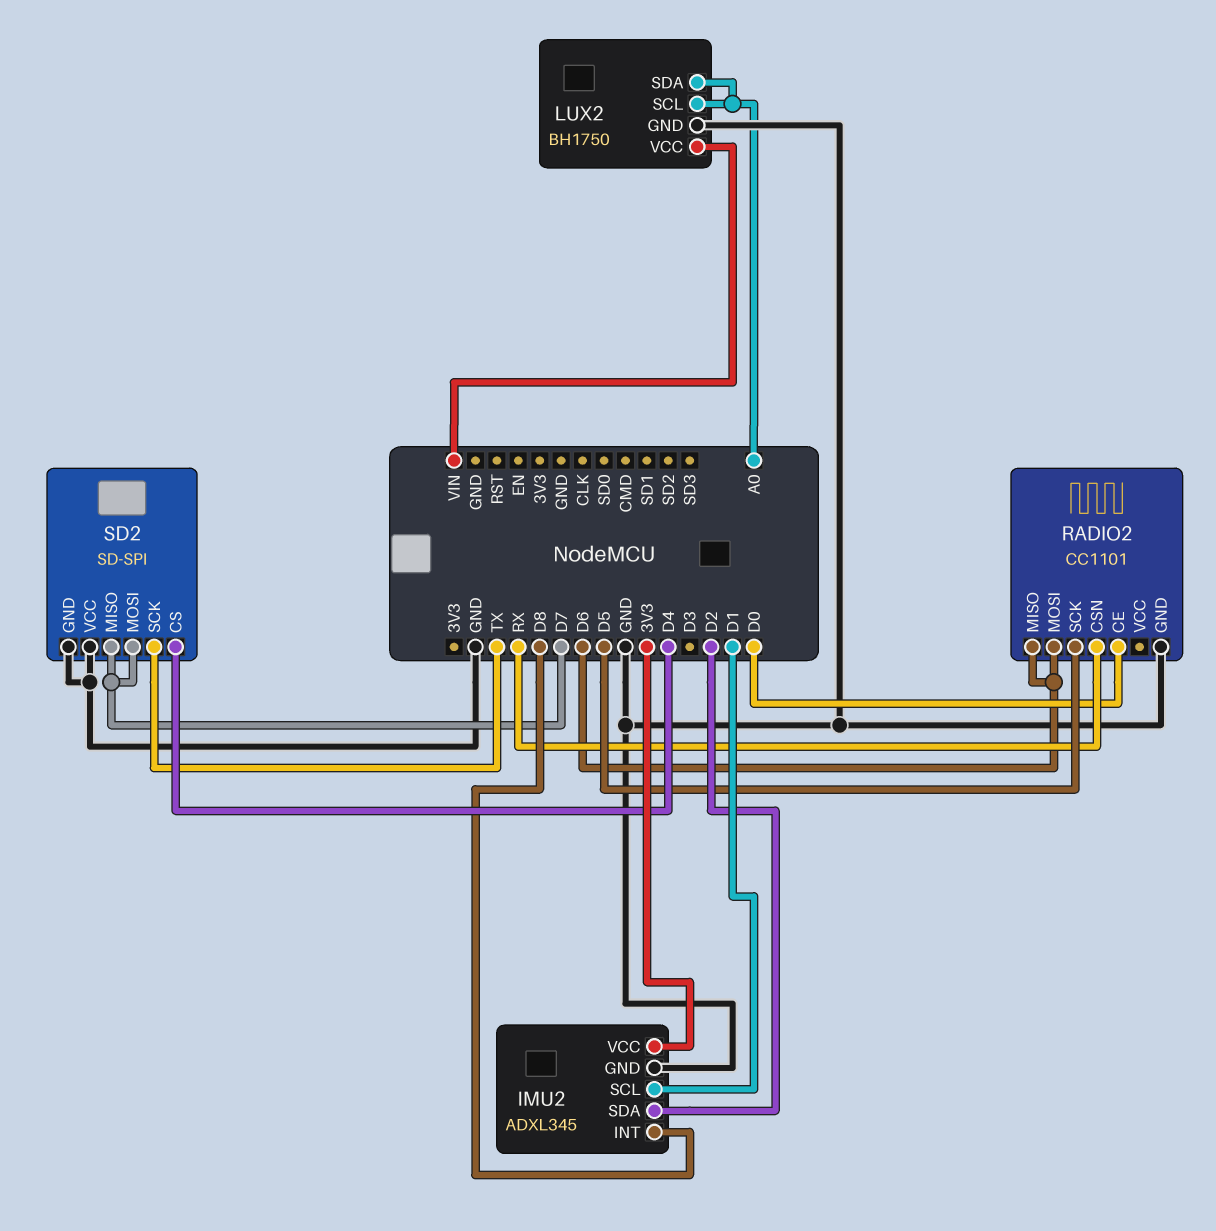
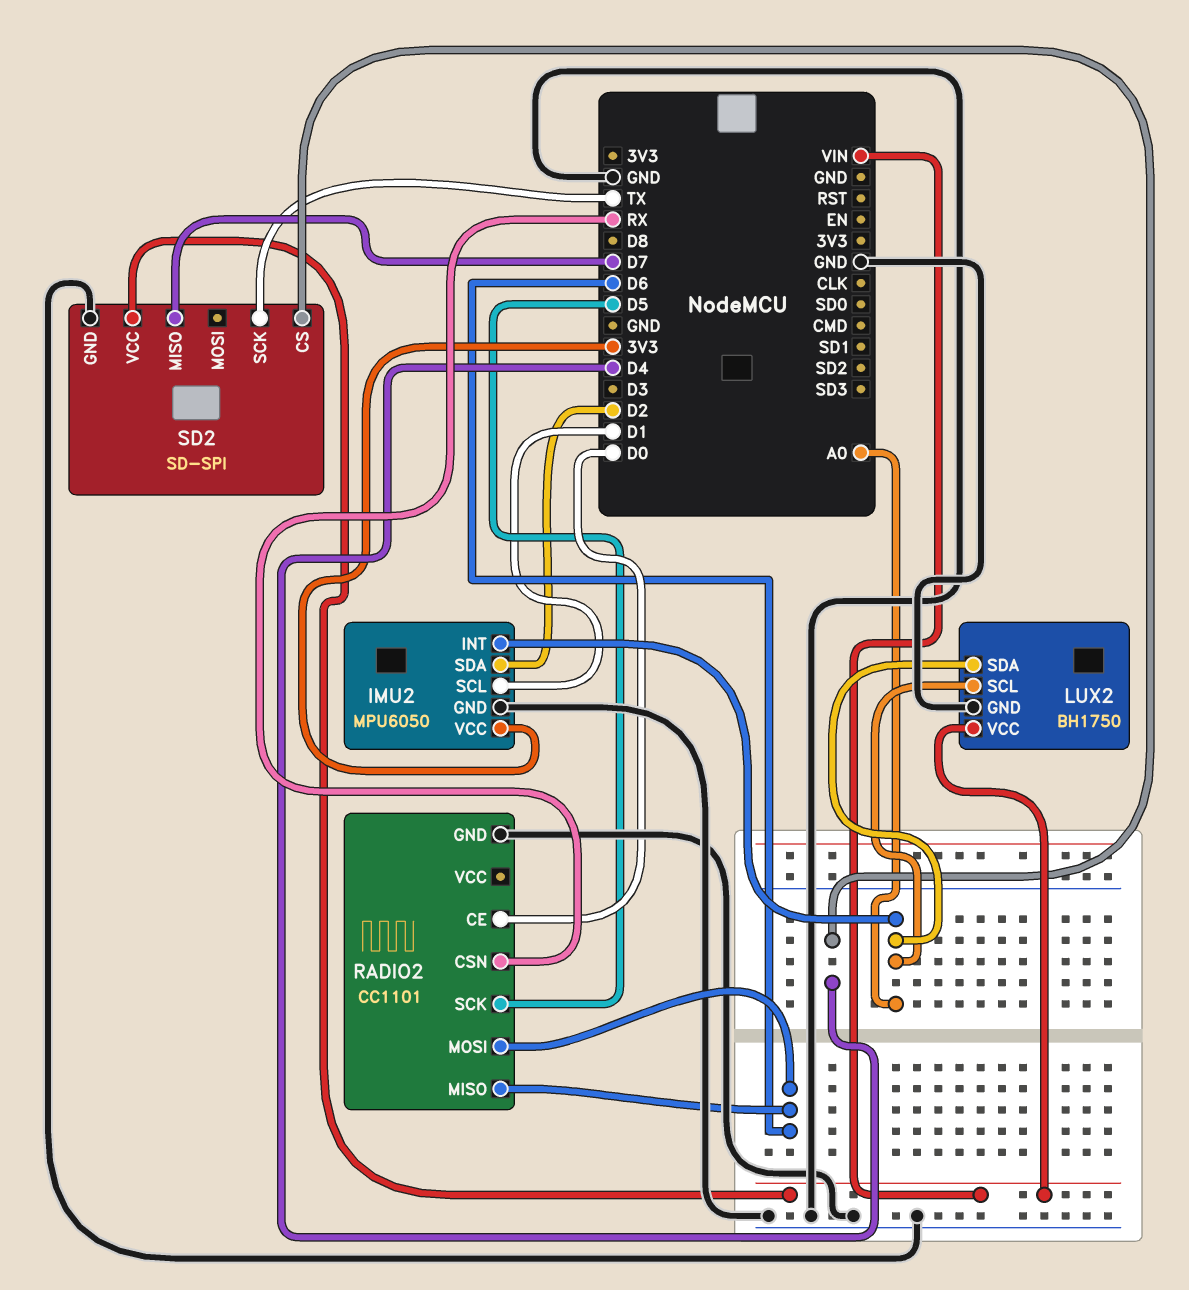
IMU2: ADXL345 -> MPU6050
IMU2 pin INT: D8 -> A0
SD2 pin MOSI: D7 -> none
SD2 pin VCC: GND -> VIN

